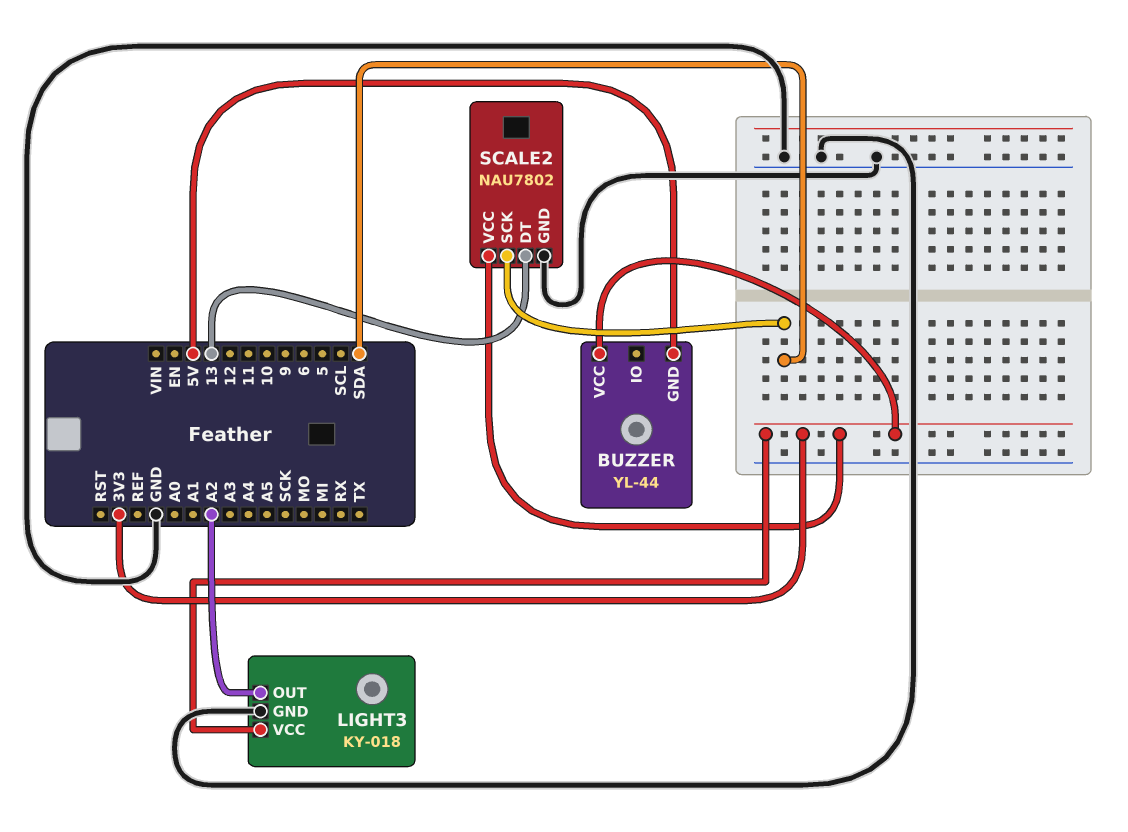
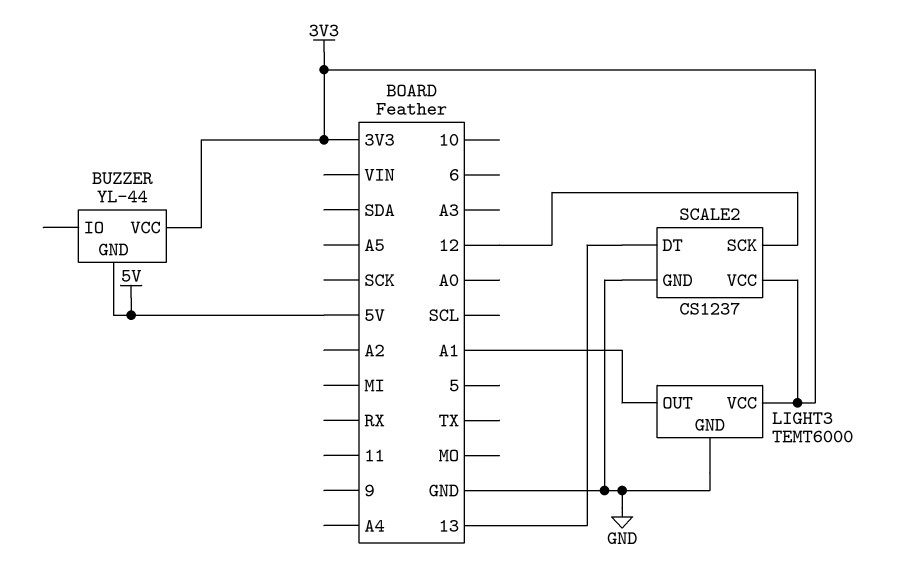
LIGHT3: KY-018 -> TEMT6000
LIGHT3 pin OUT: A2 -> A1
SCALE2: NAU7802 -> CS1237
SCALE2 pin SCK: SDA -> 12

